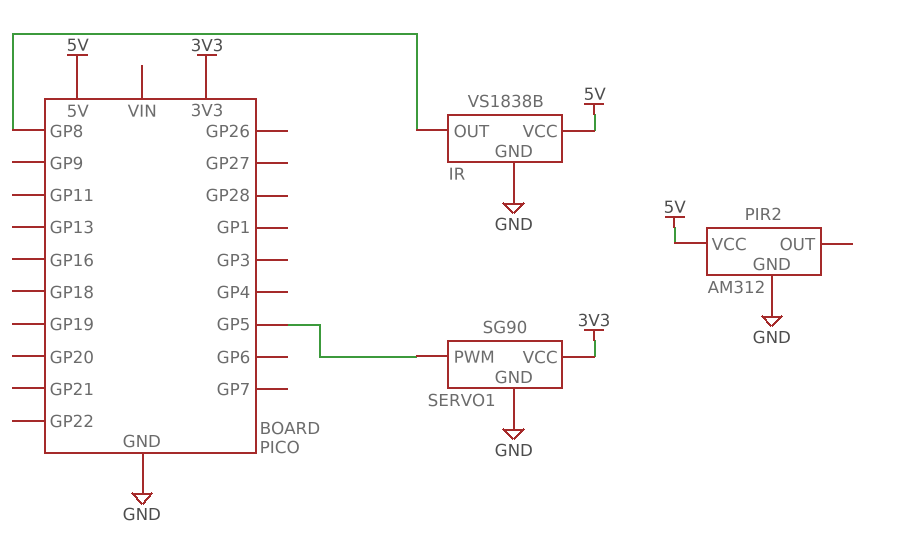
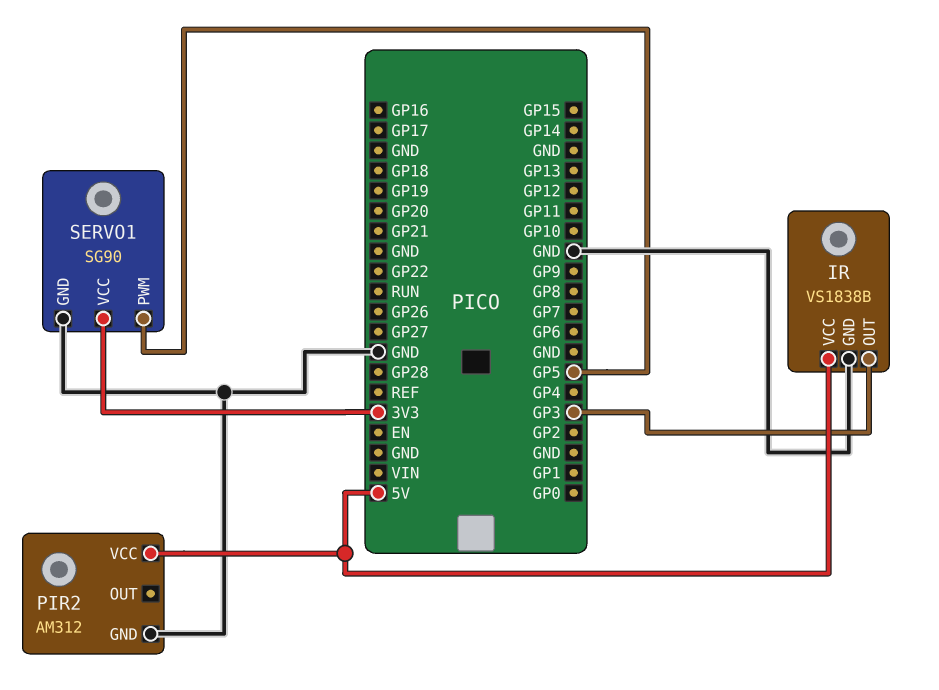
IR pin OUT: GP8 -> GP3

